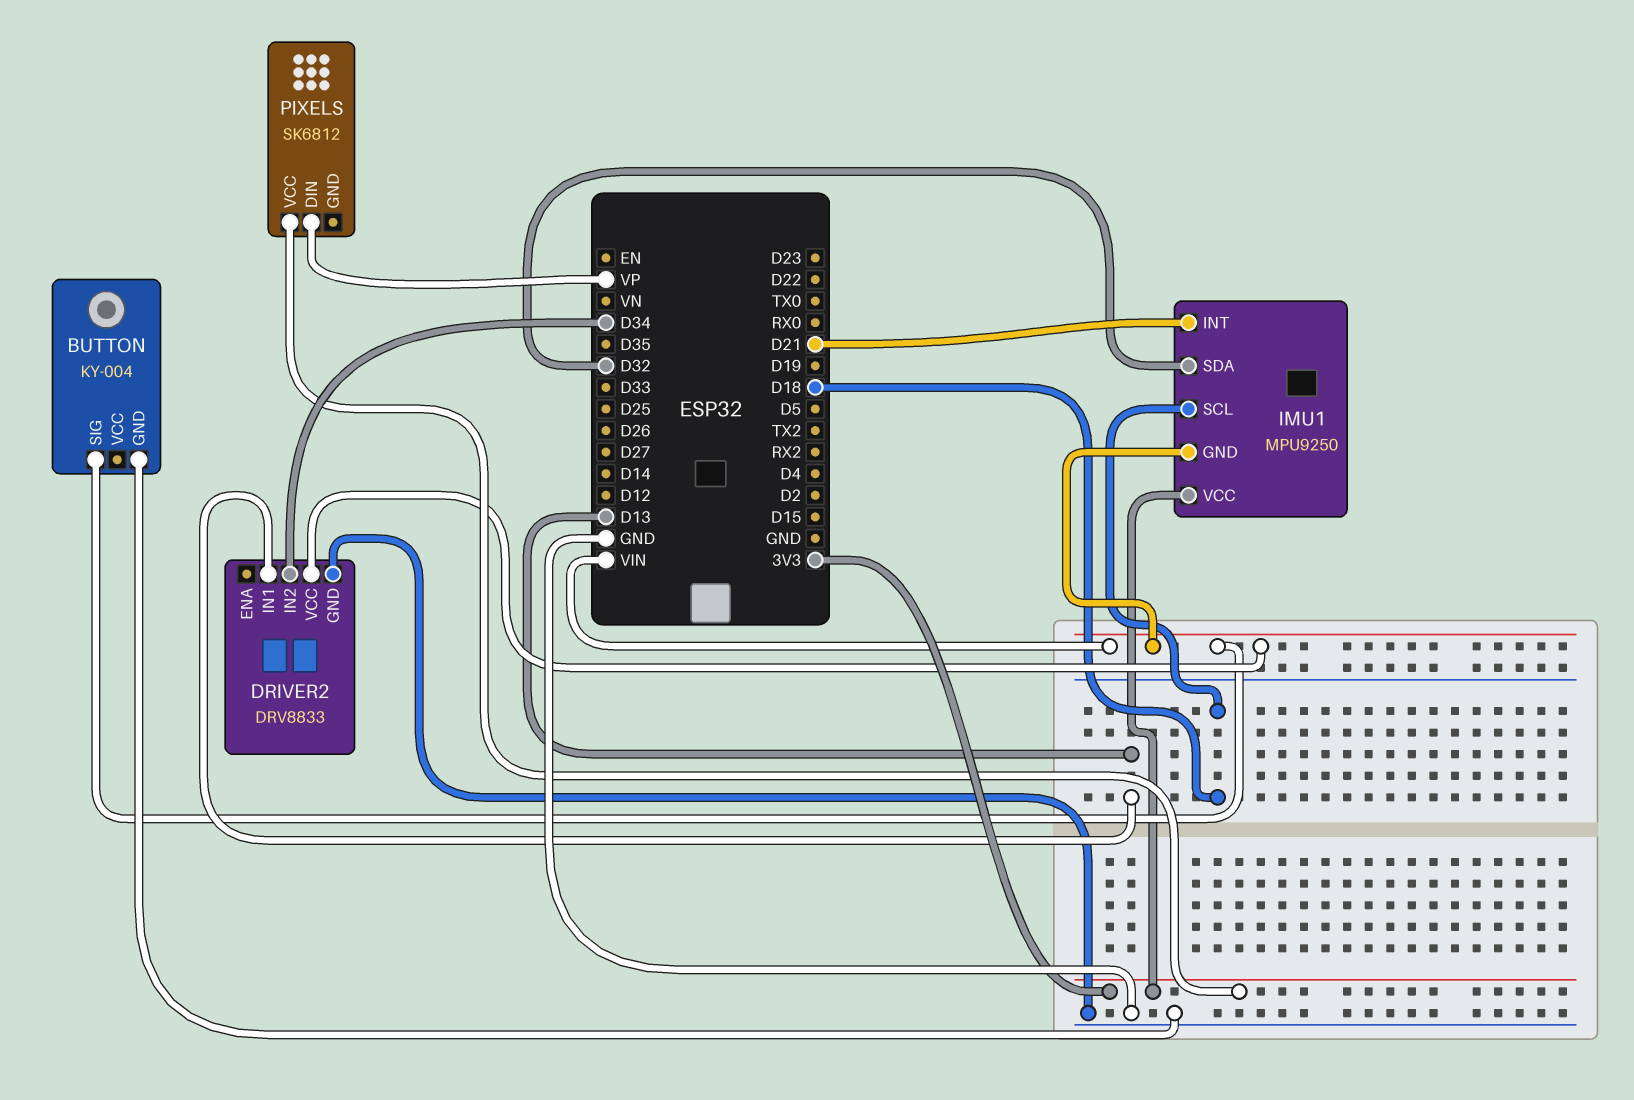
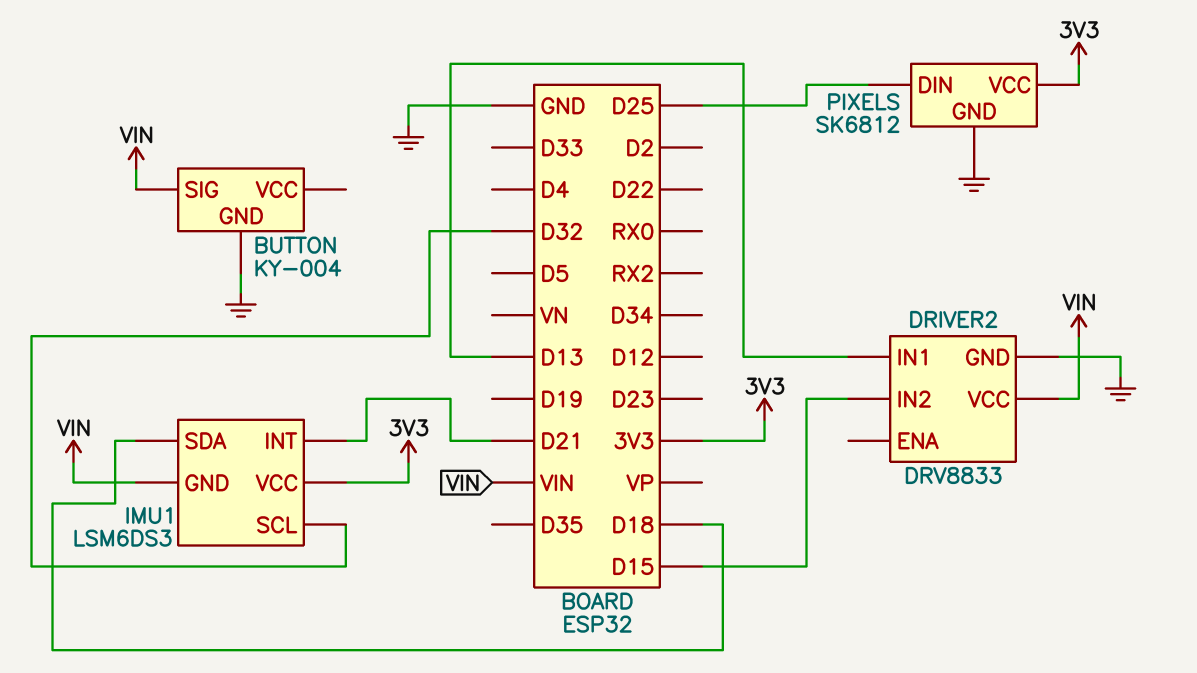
DRIVER2 pin IN2: D34 -> D15
IMU1: MPU9250 -> LSM6DS3
IMU1 pin SCL: D18 -> D32
IMU1 pin SDA: D32 -> D18
PIXELS pin DIN: VP -> D25
PIXELS pin GND: none -> GND

